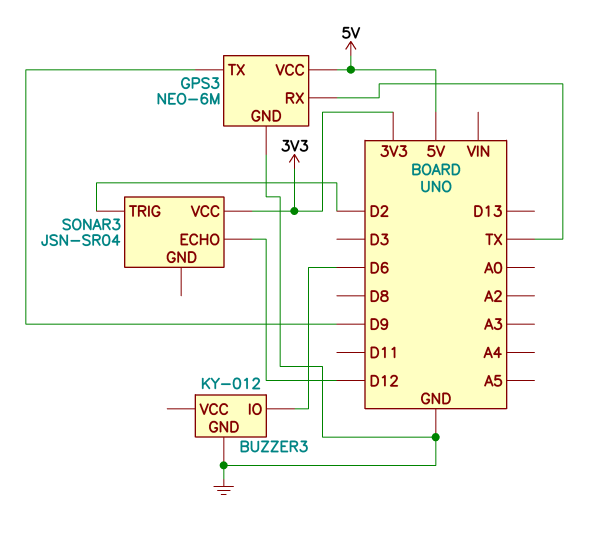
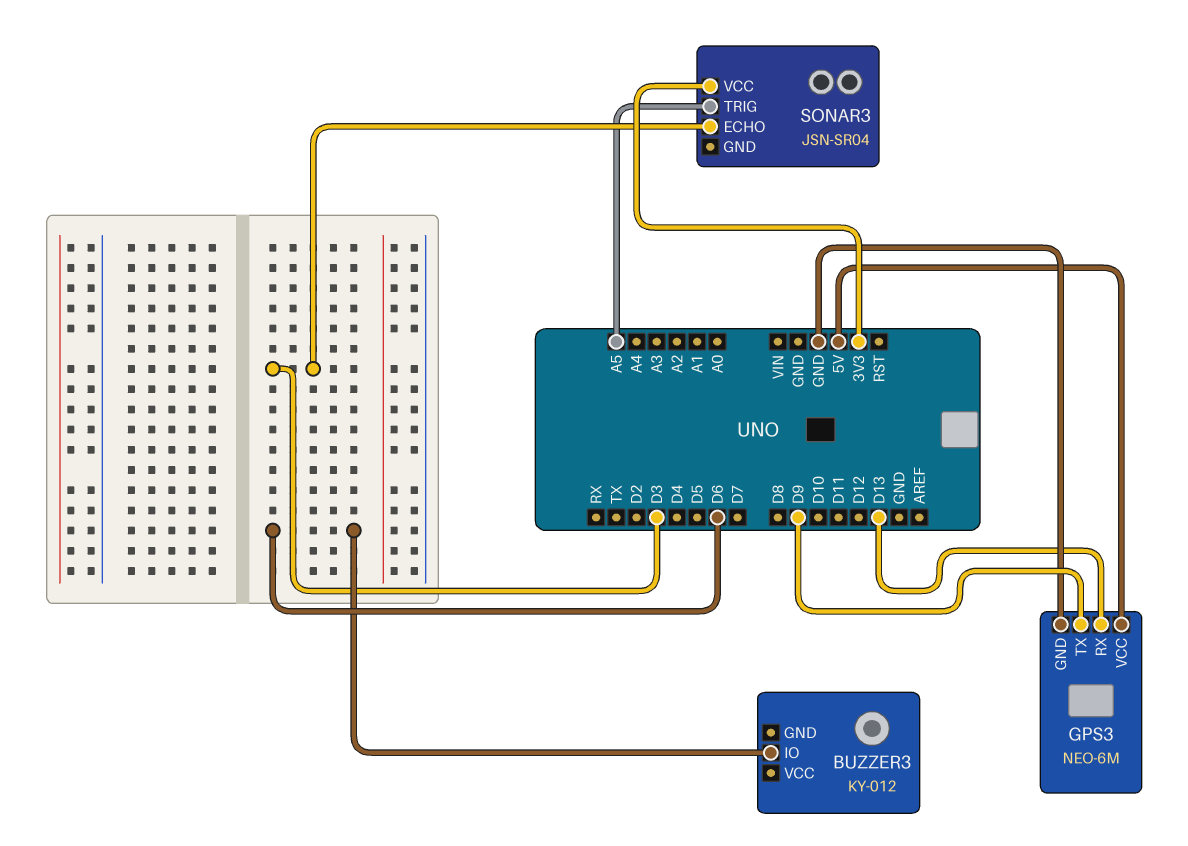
BUZZER3 pin GND: GND -> none
GPS3 pin RX: TX -> D13
SONAR3 pin ECHO: D12 -> D3
SONAR3 pin TRIG: D2 -> A5

